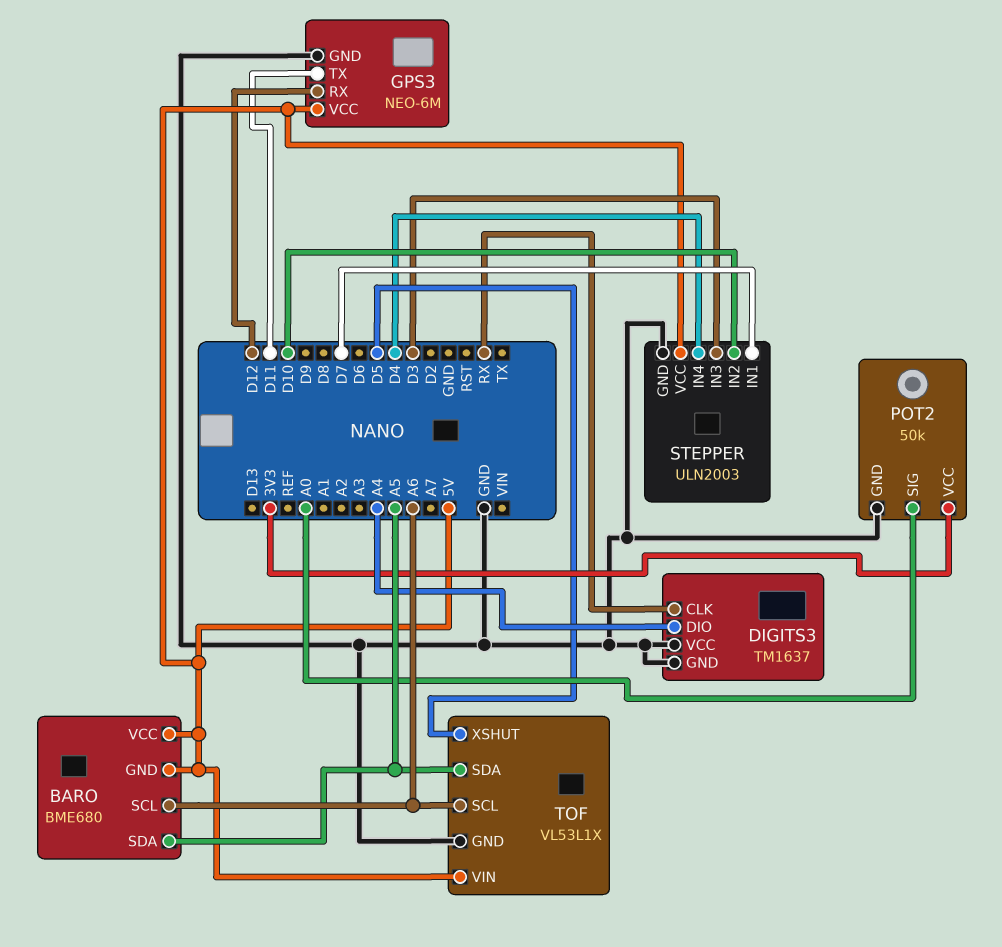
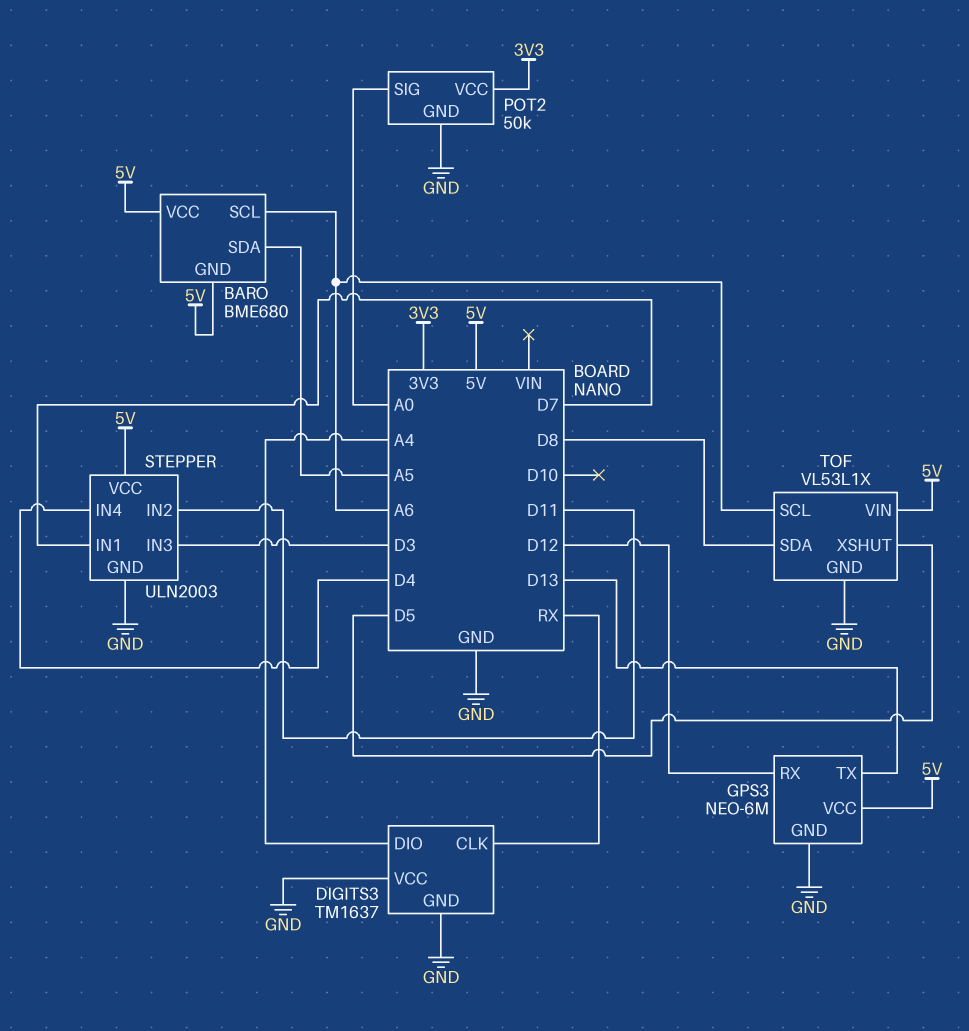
GPS3 pin TX: D11 -> D13
STEPPER pin IN2: D10 -> D11
TOF pin SDA: A5 -> D8

